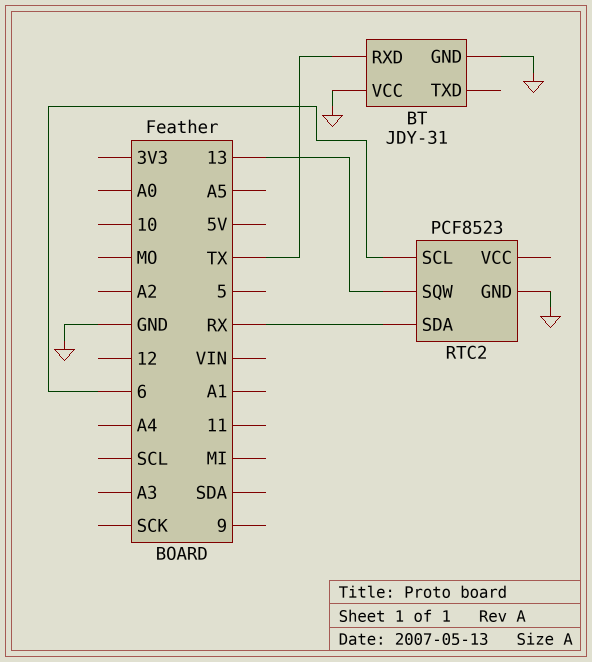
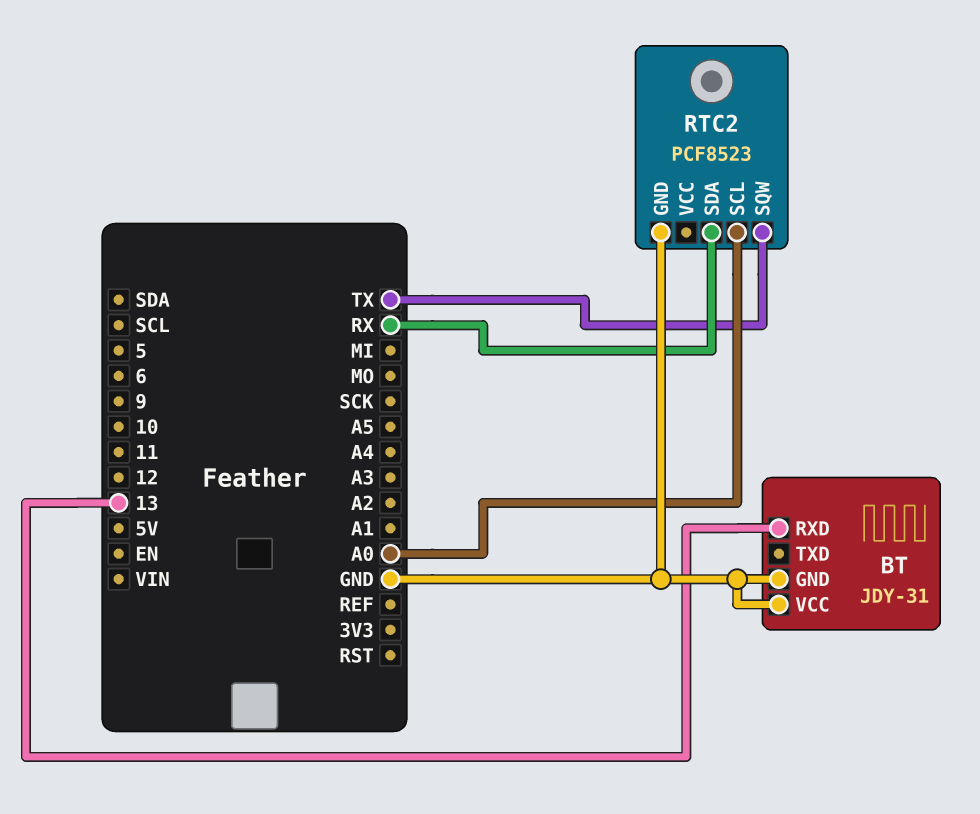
BT pin RXD: TX -> 13
RTC2 pin SCL: 6 -> A0
RTC2 pin SQW: 13 -> TX

